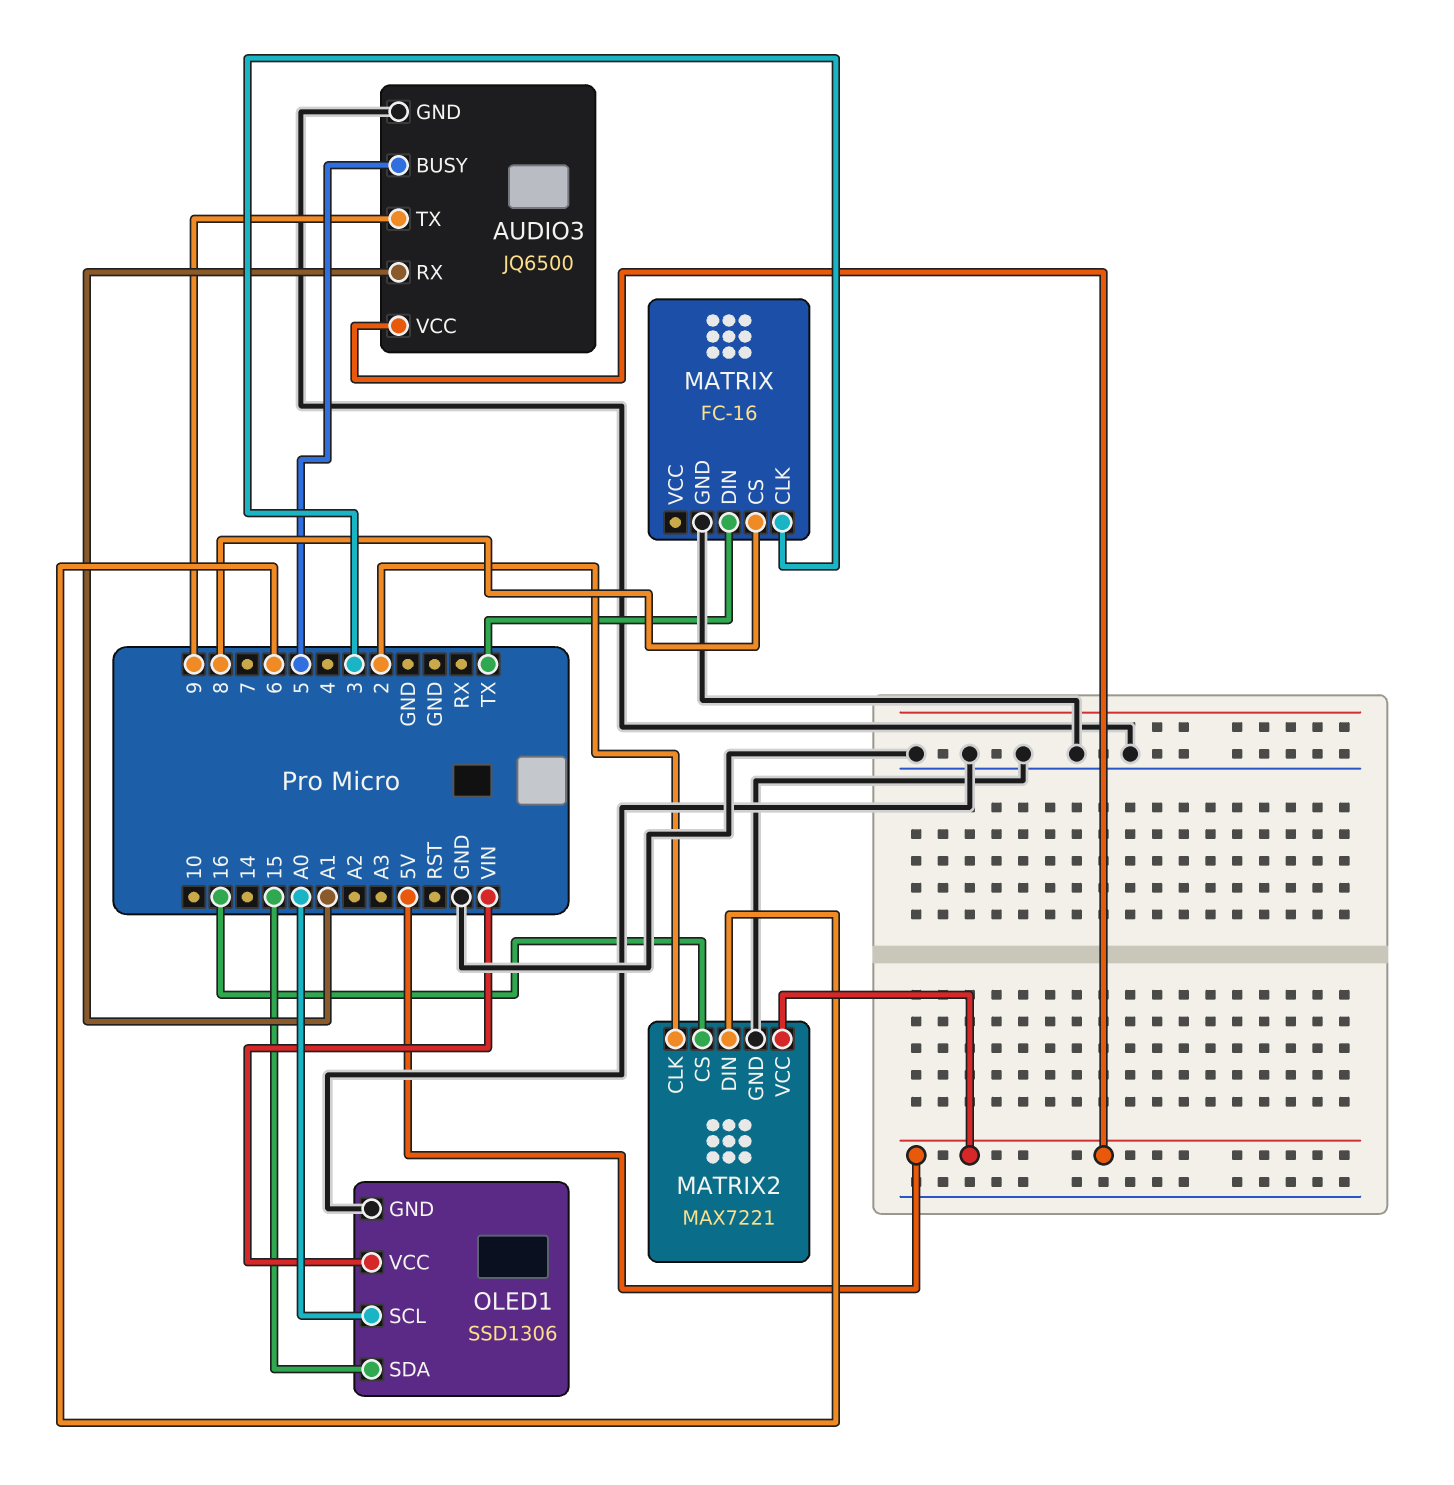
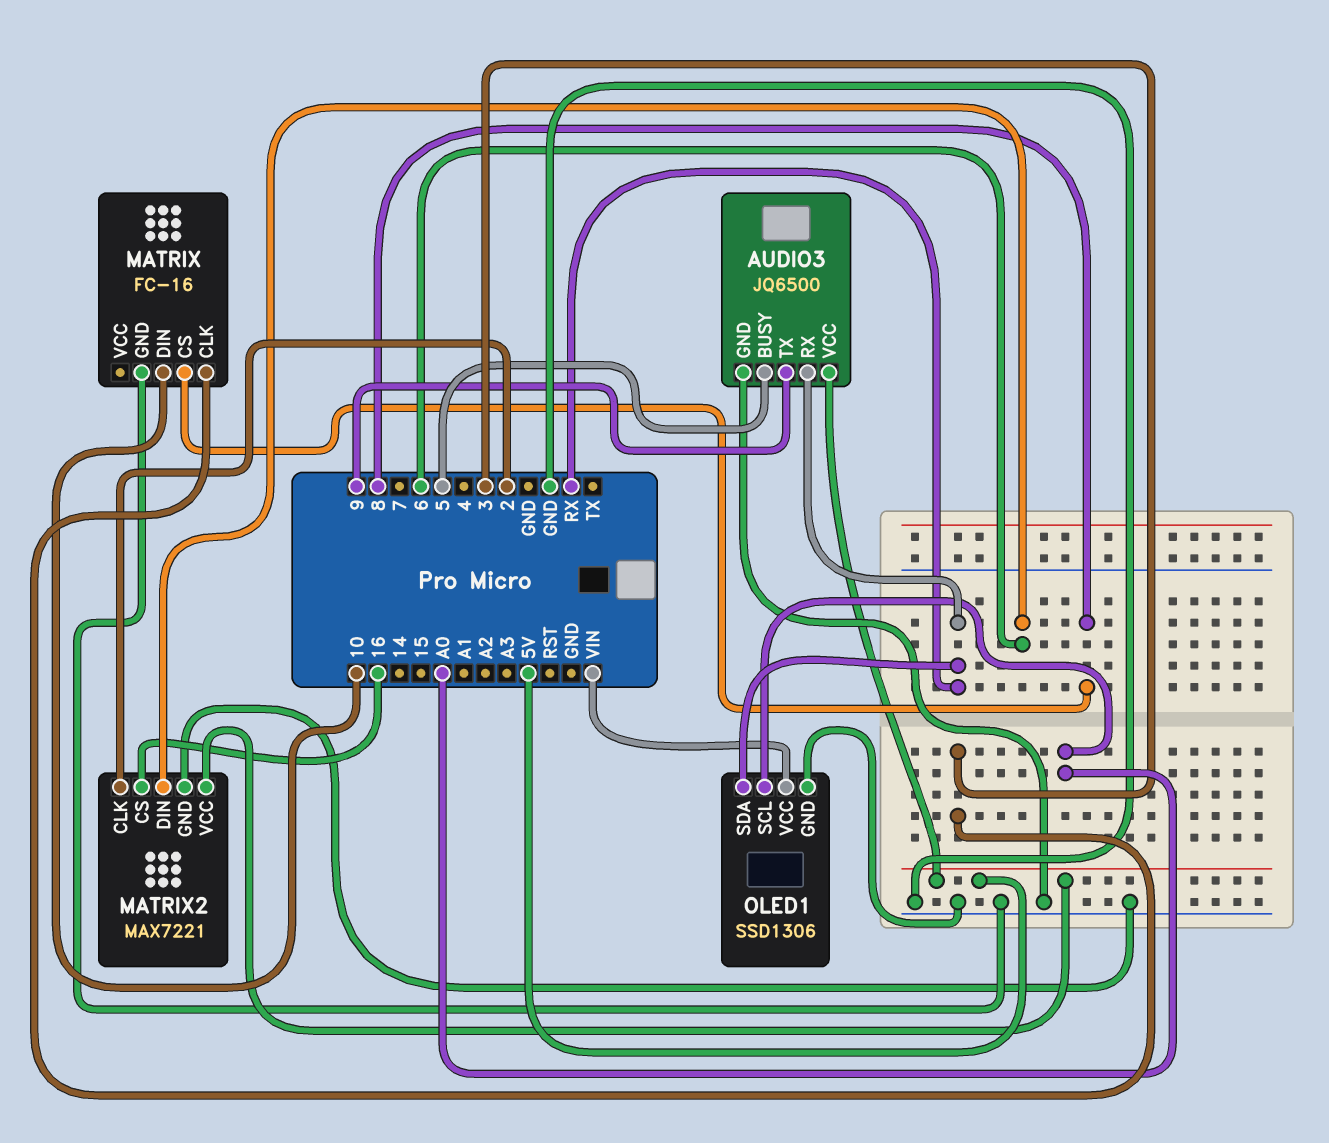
AUDIO3 pin RX: A1 -> RX
MATRIX pin DIN: TX -> 10
OLED1 pin SDA: 15 -> RX

